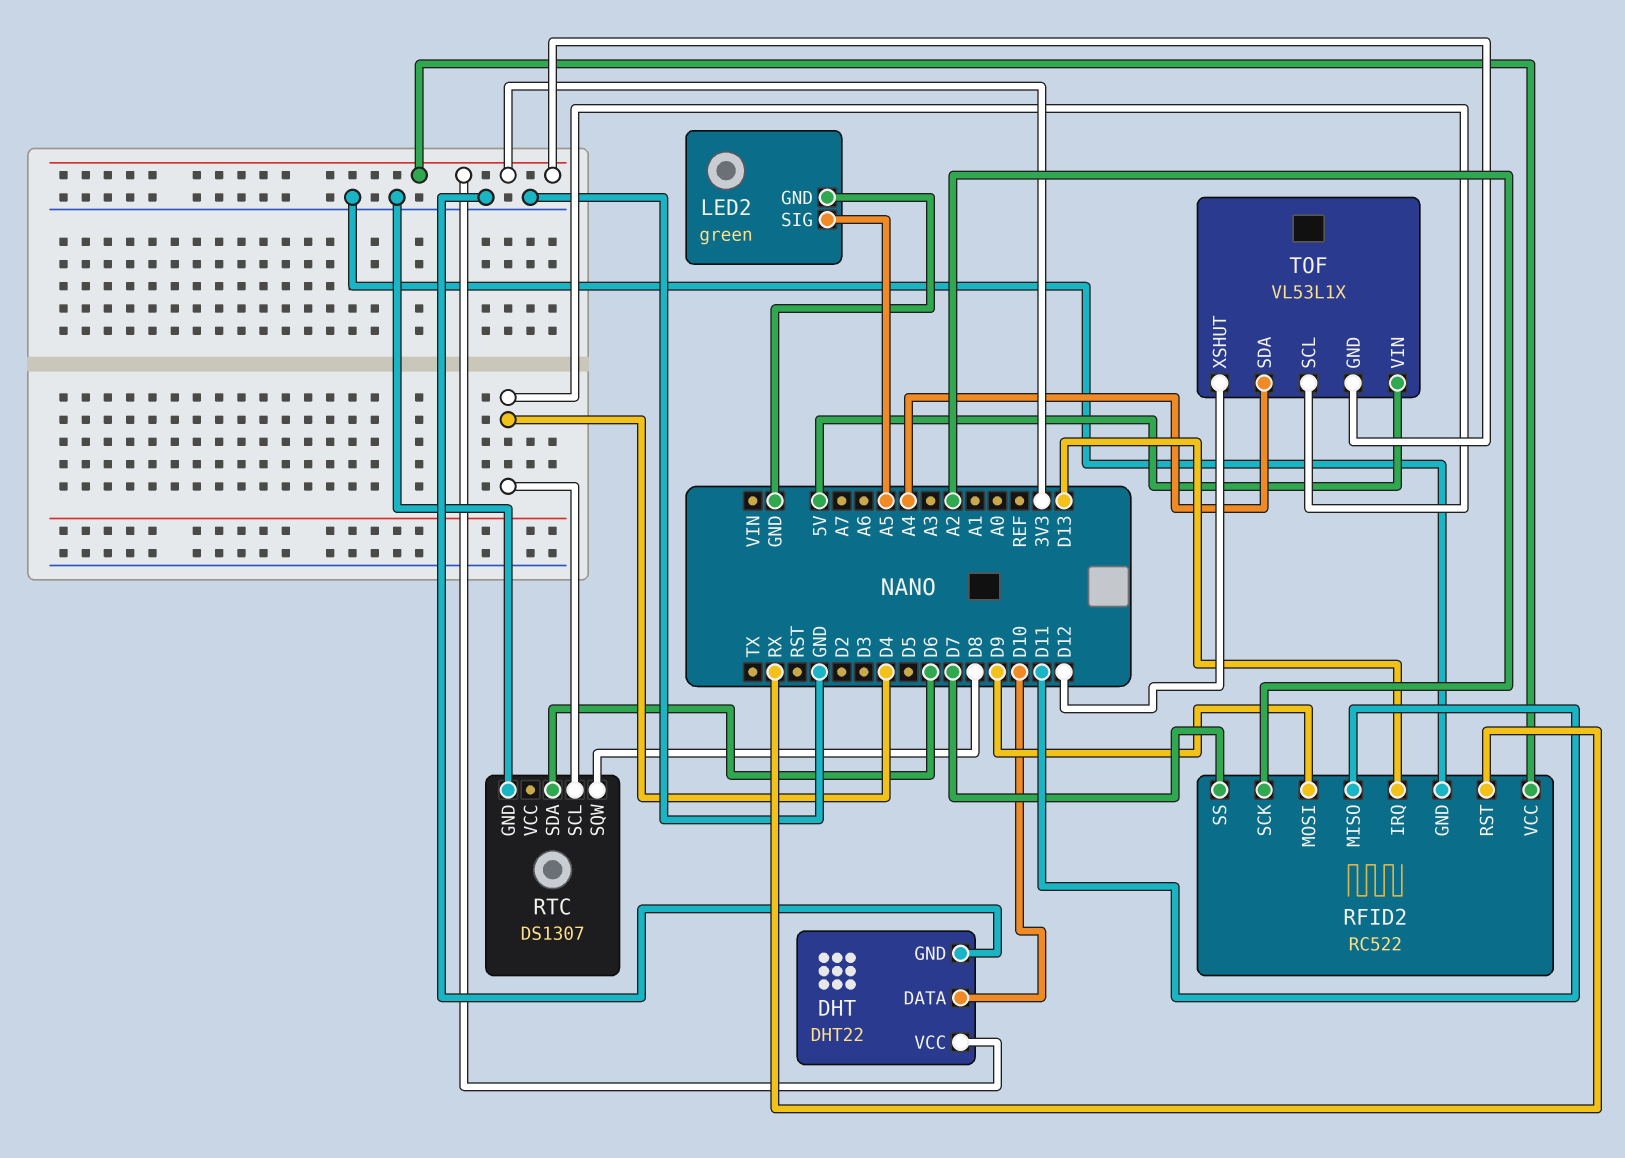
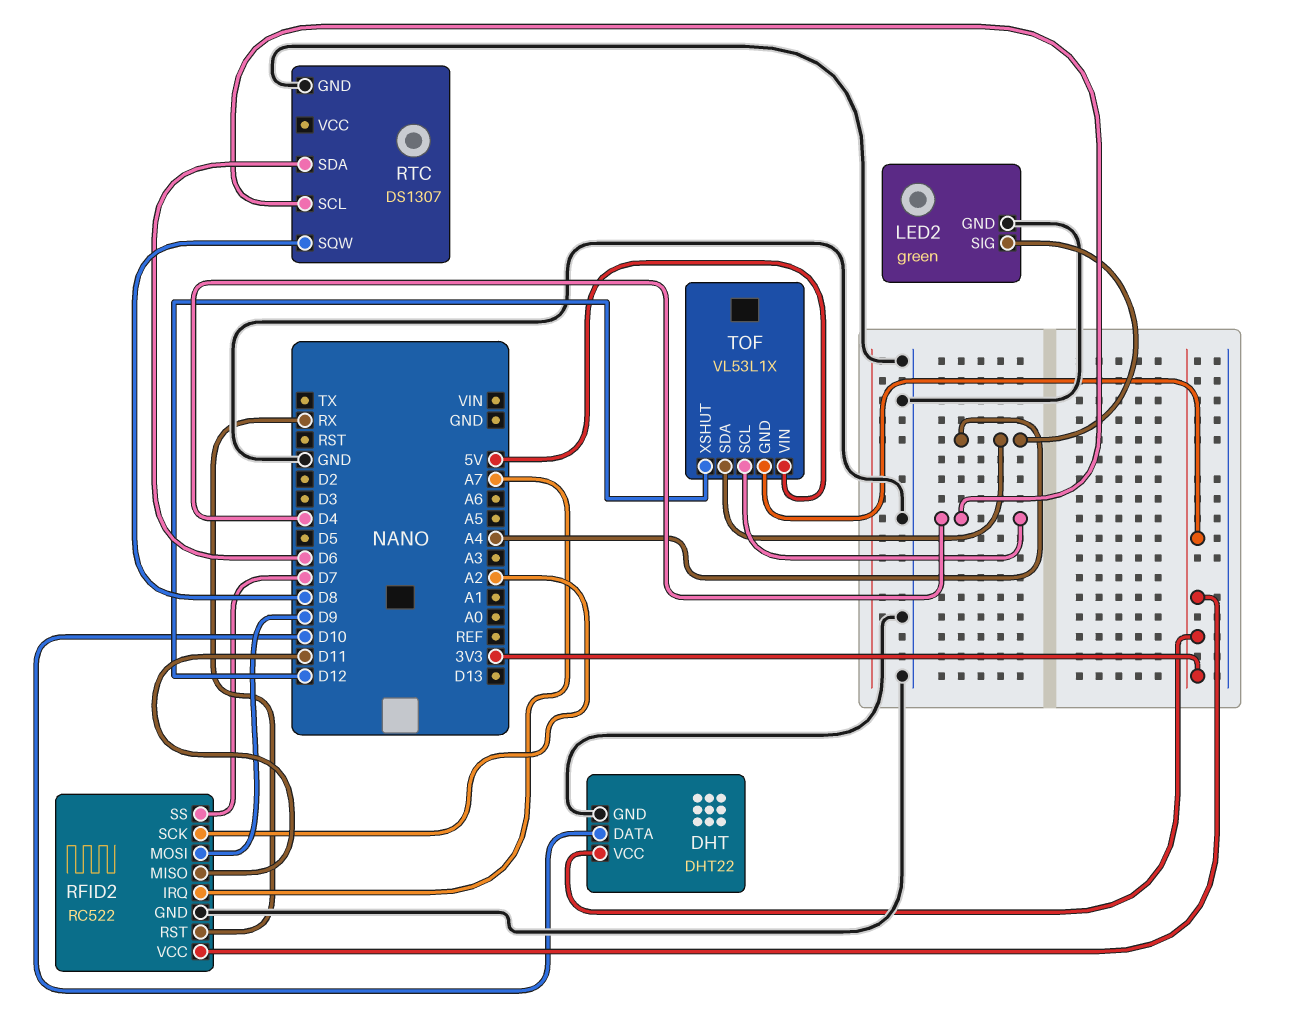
LED2 pin SIG: A5 -> A4
RFID2 pin IRQ: D13 -> A7

